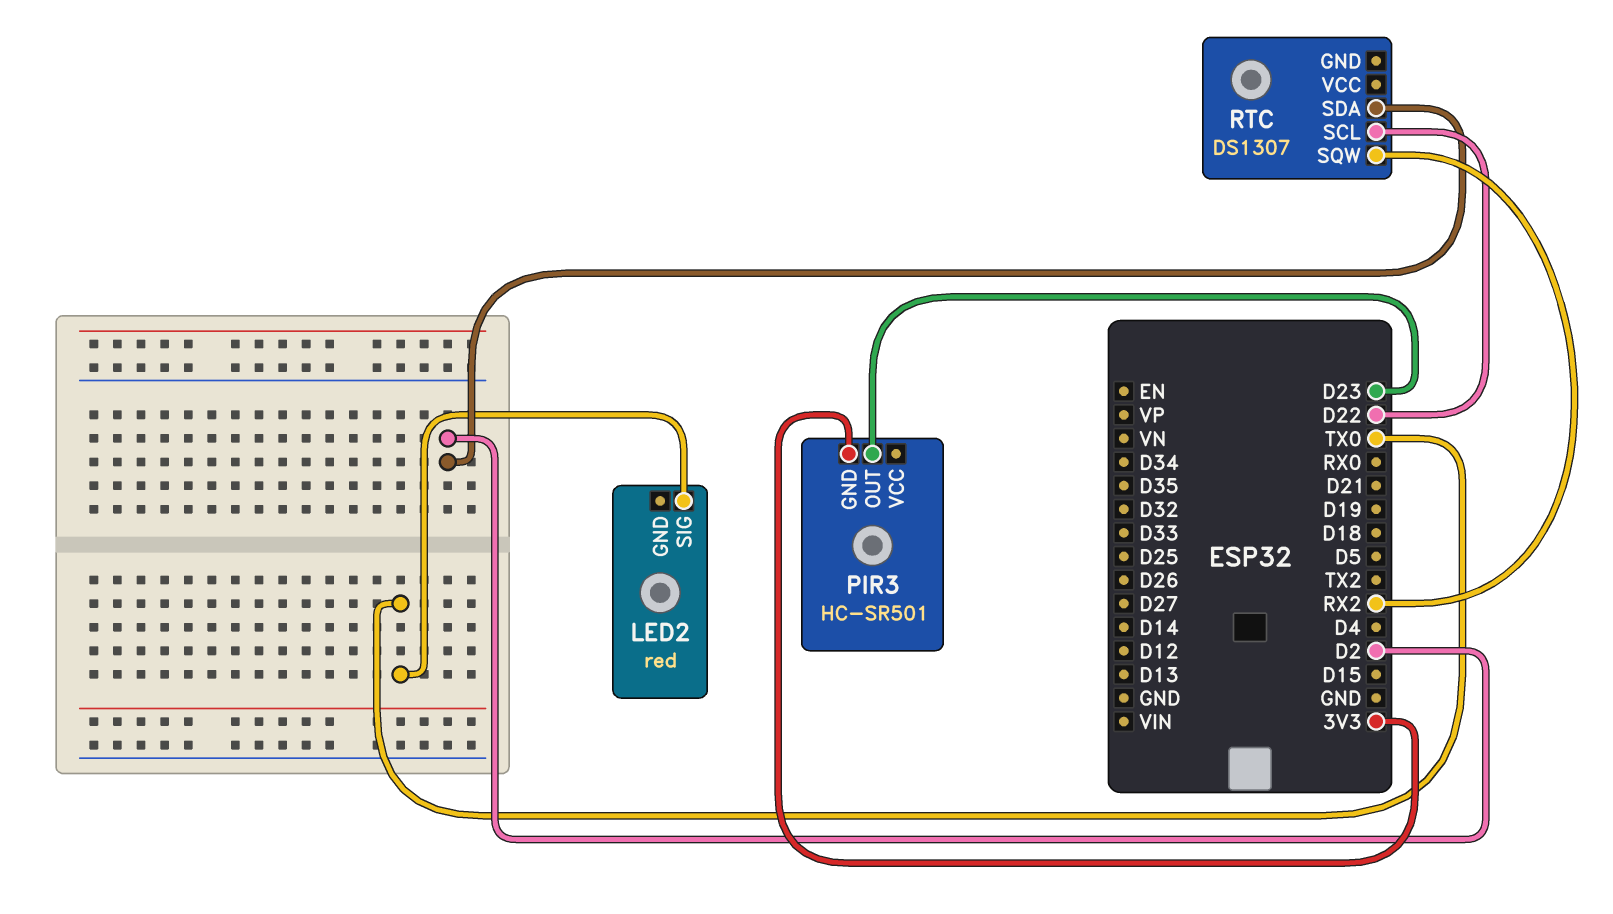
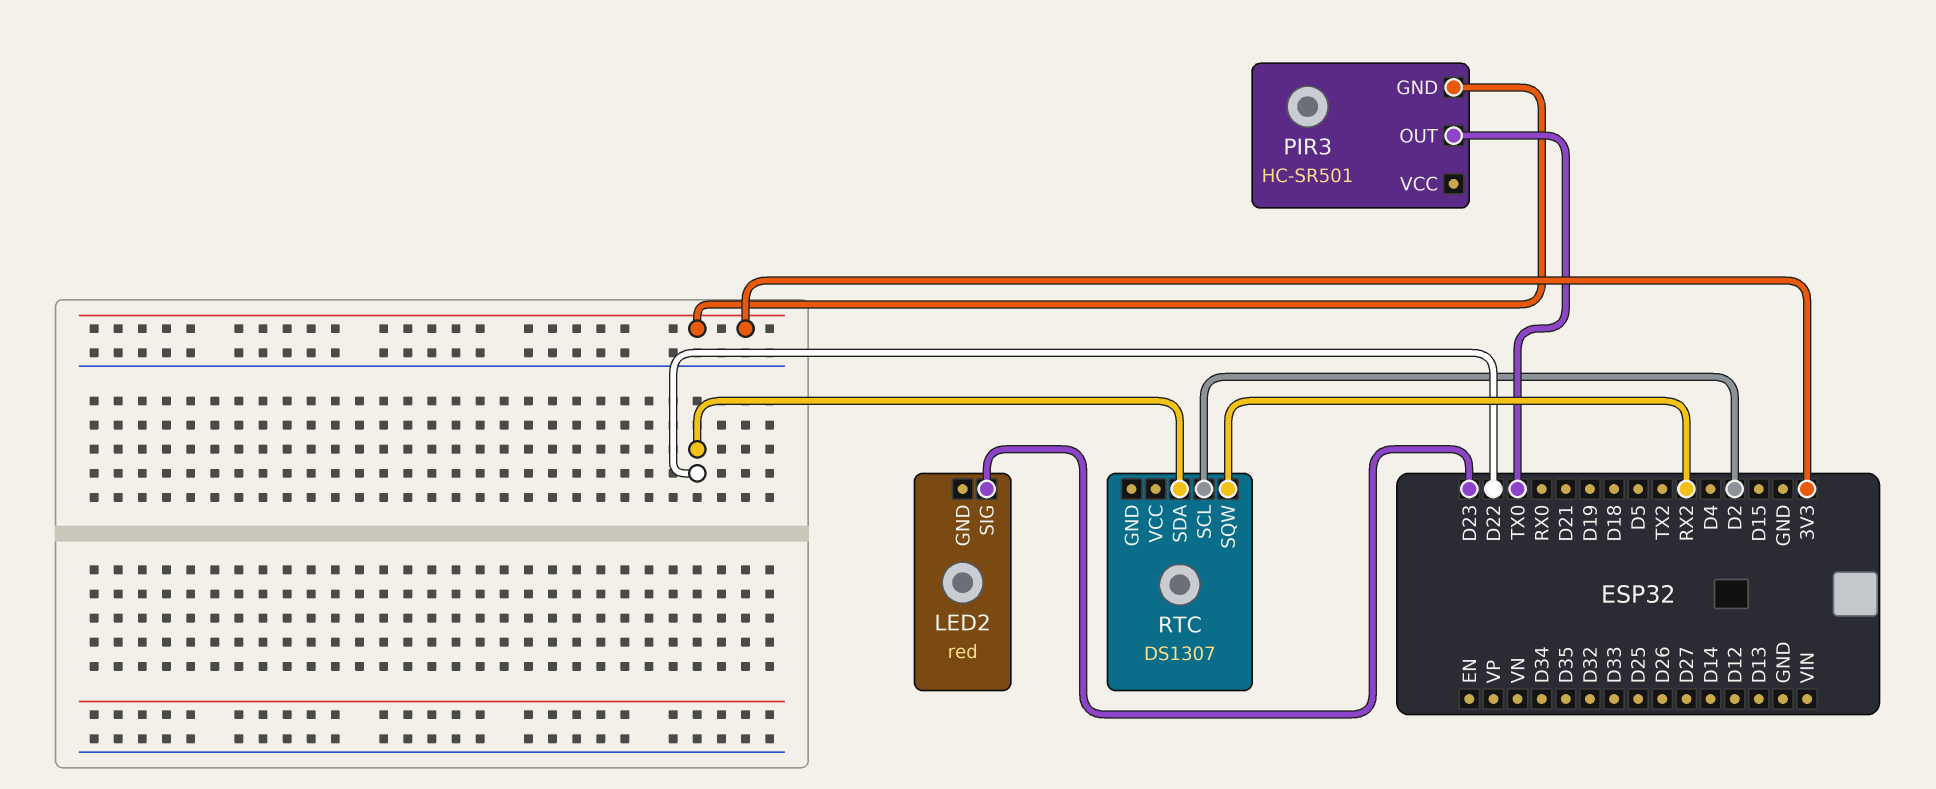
LED2 pin SIG: TX0 -> D23
PIR3 pin OUT: D23 -> TX0
RTC pin SCL: D22 -> D2
RTC pin SDA: D2 -> D22

